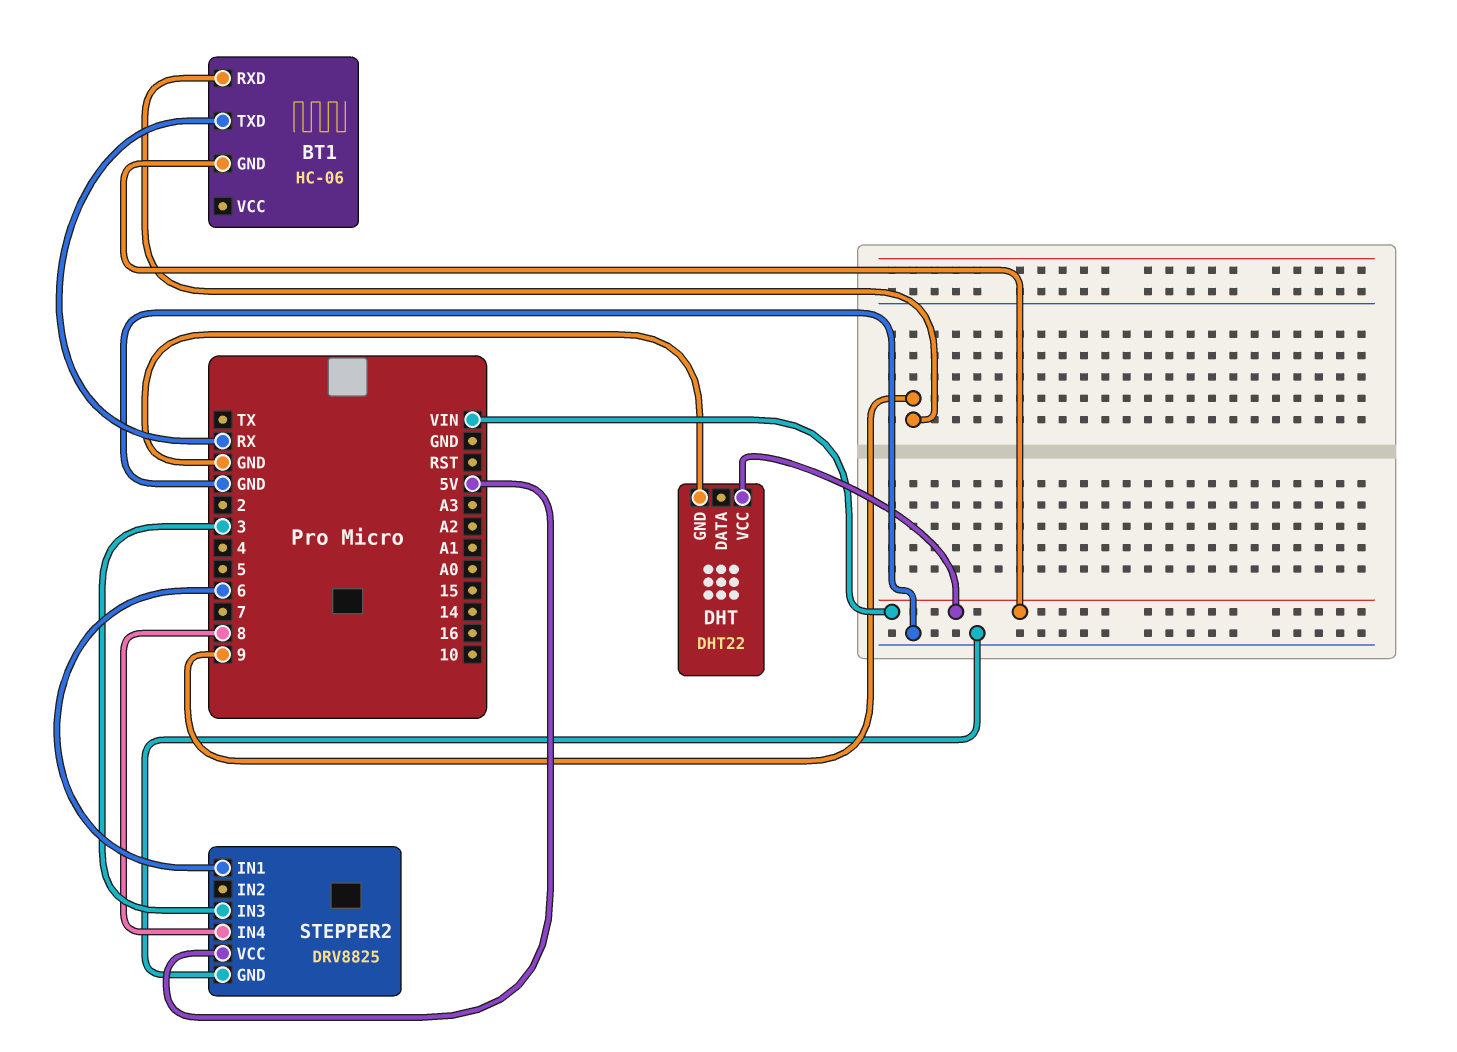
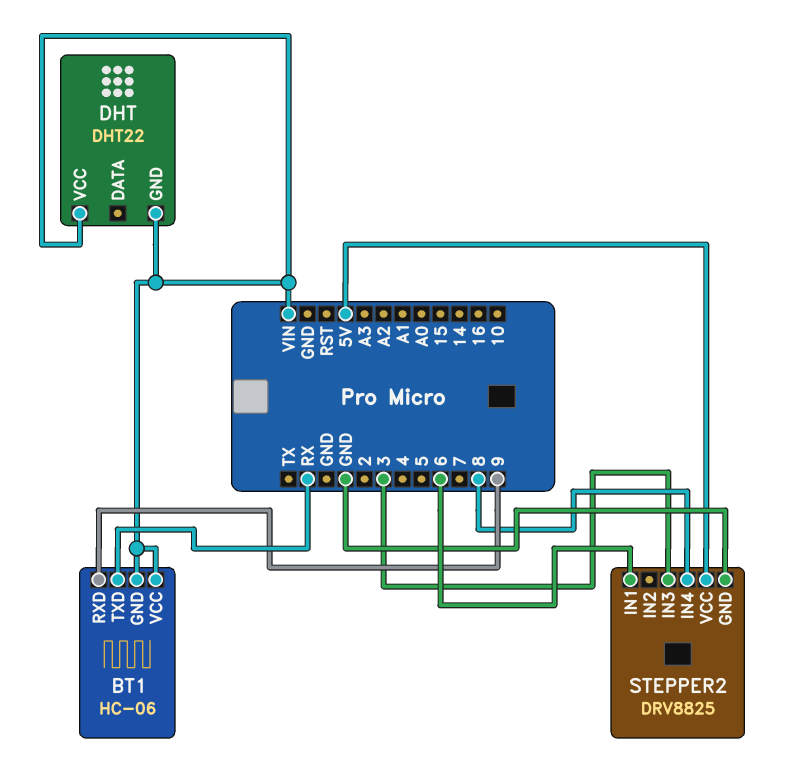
BT1 pin VCC: none -> VIN
DHT pin GND: GND -> VIN

